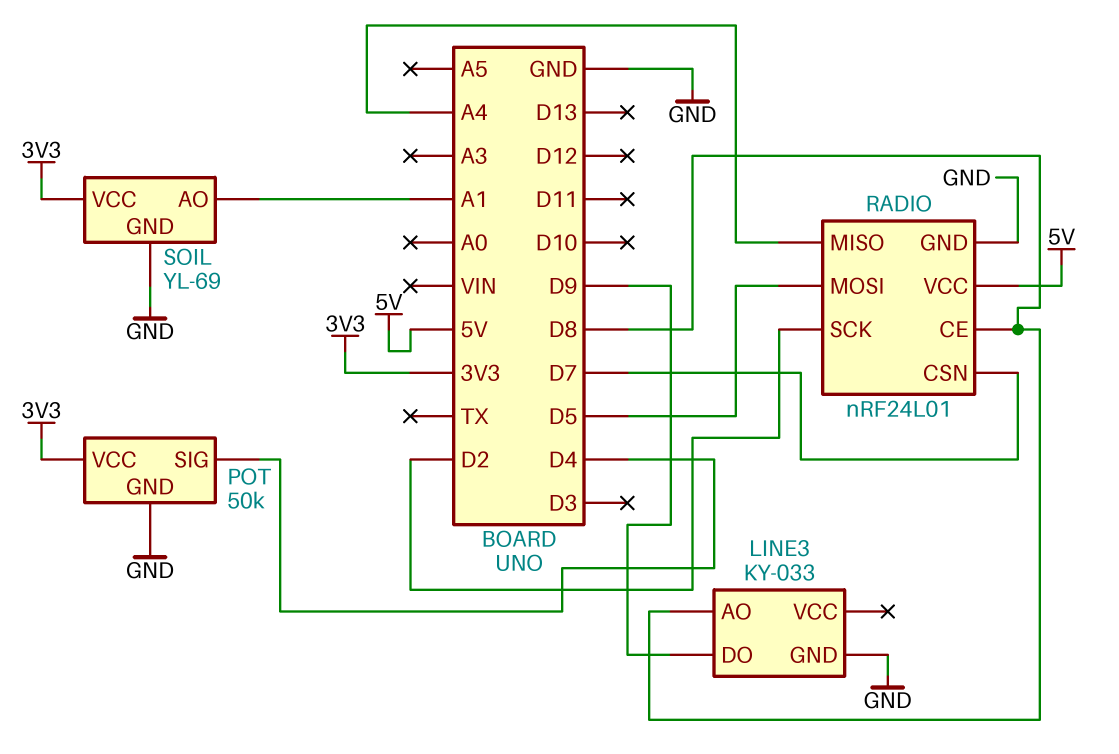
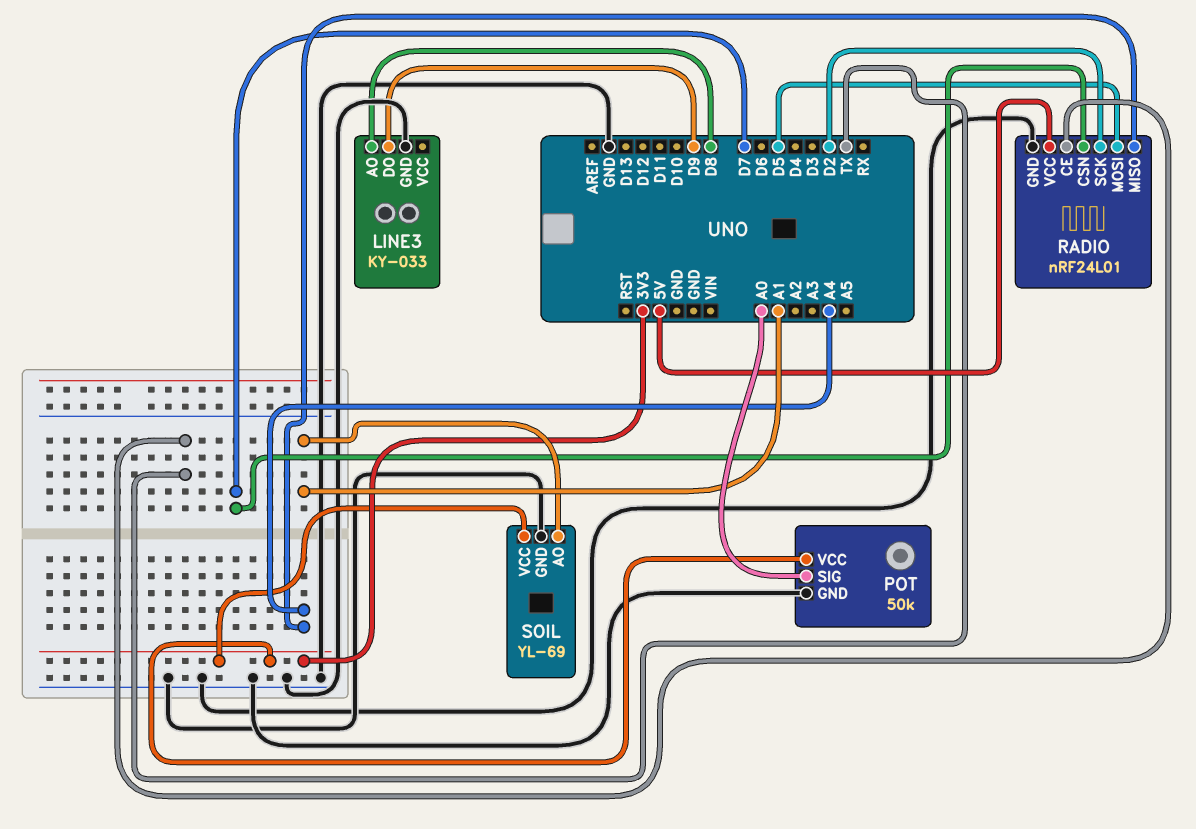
POT pin SIG: D4 -> A0
RADIO pin CE: D8 -> TX

